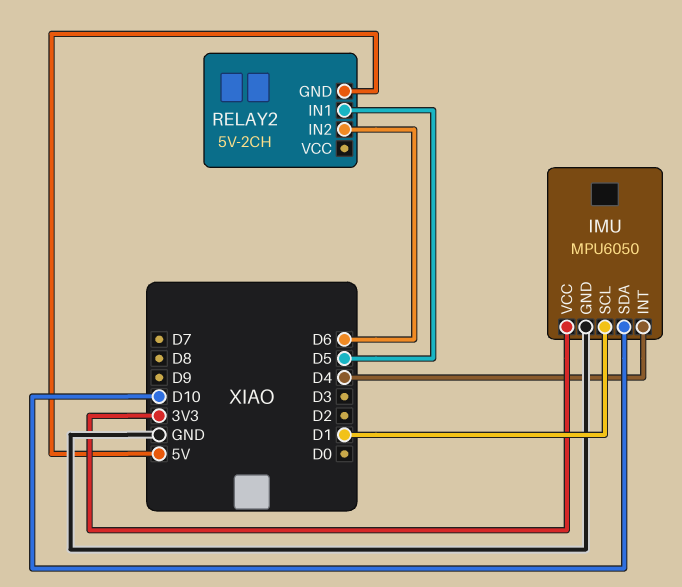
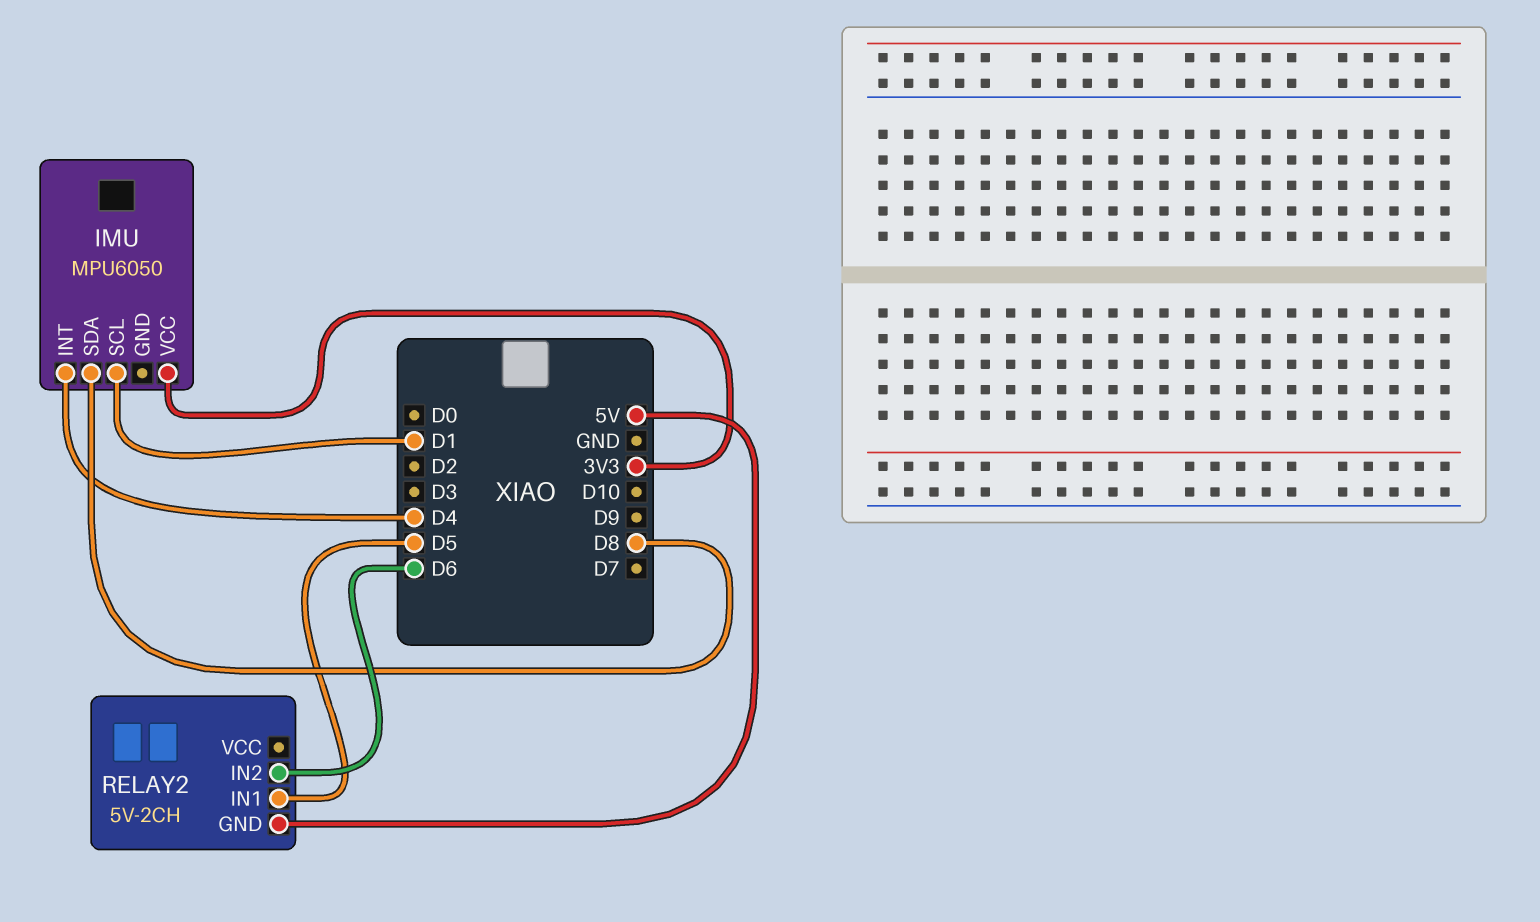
IMU pin GND: GND -> none
IMU pin SDA: D10 -> D8

